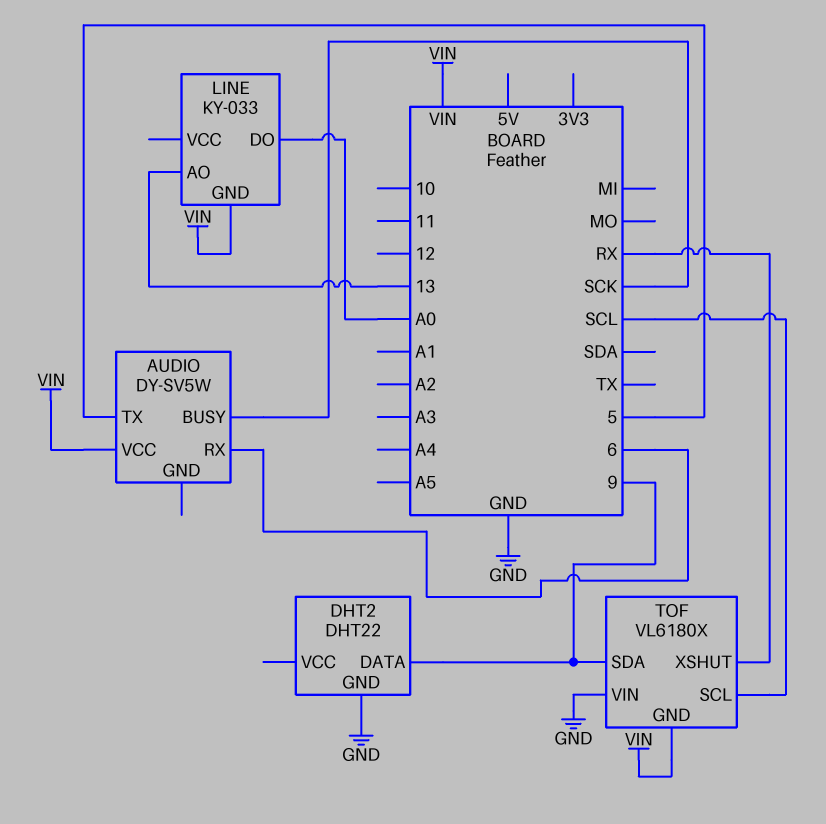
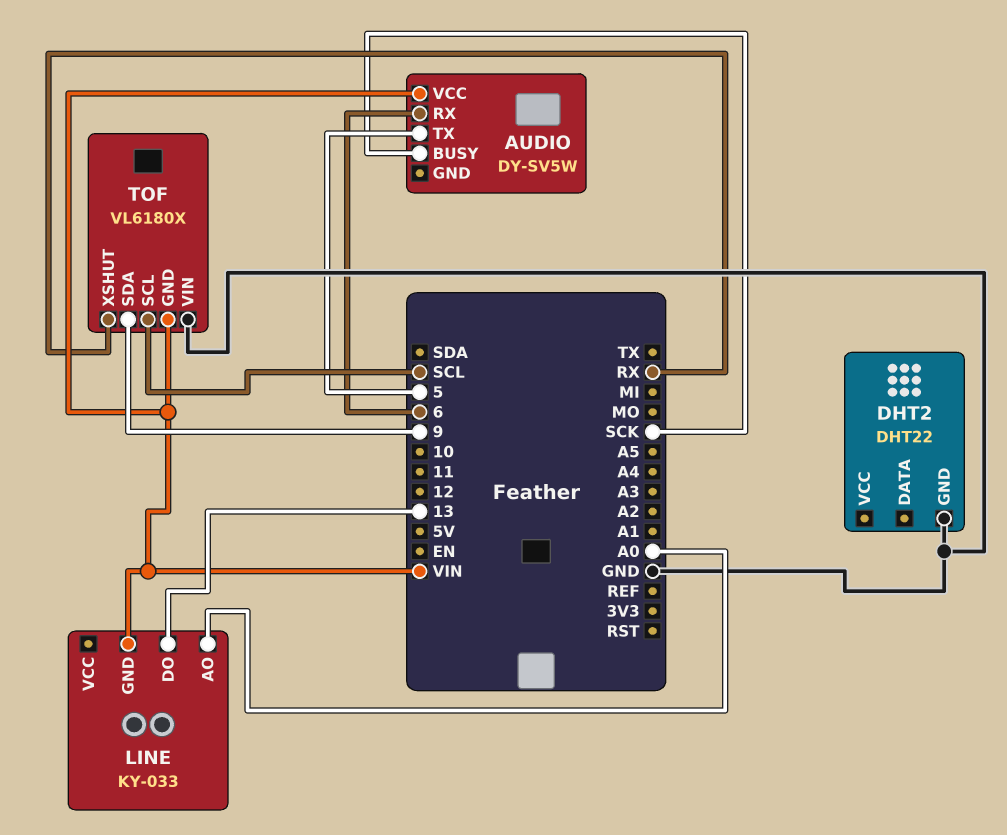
DHT2 pin DATA: 9 -> none
LINE pin AO: 13 -> A0
LINE pin DO: A0 -> 13

